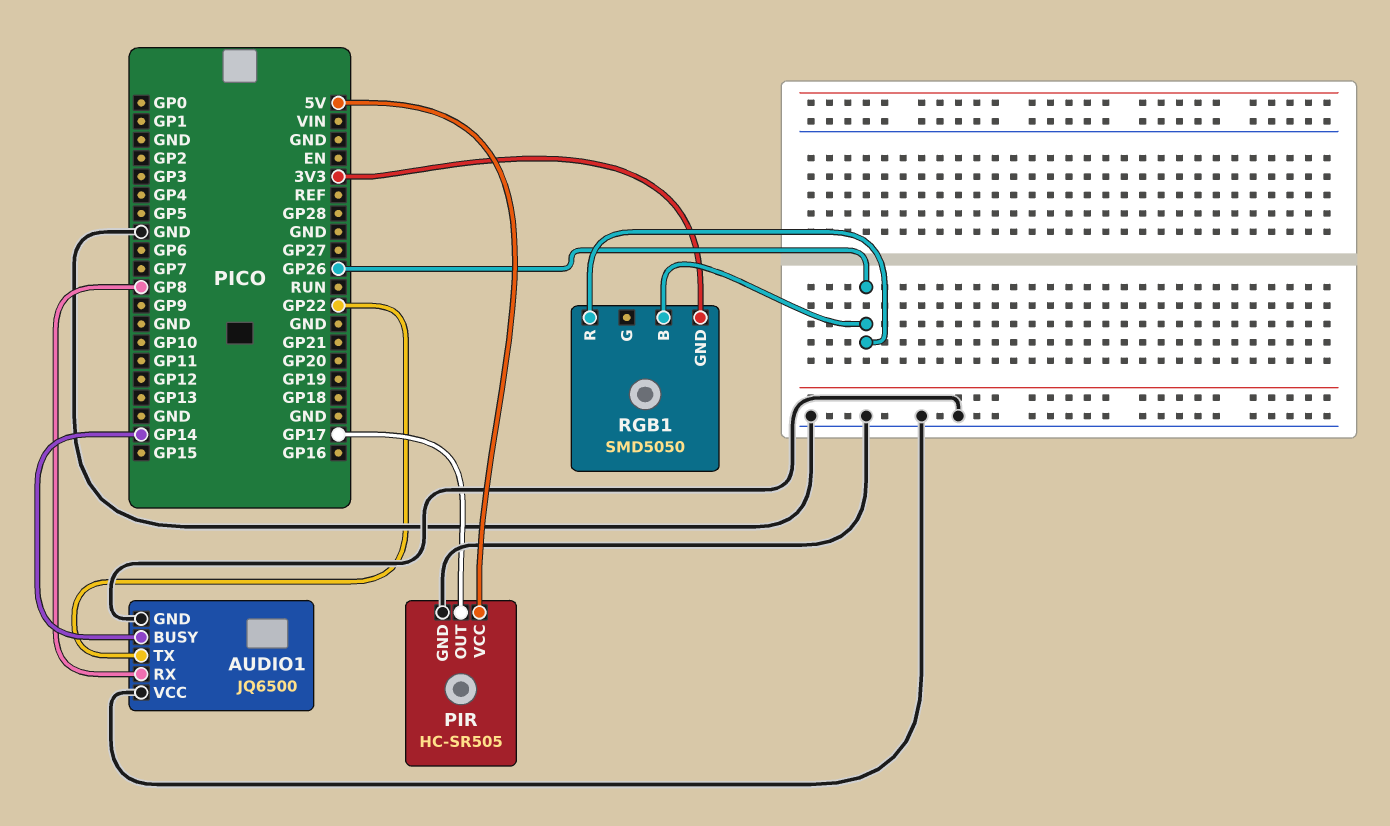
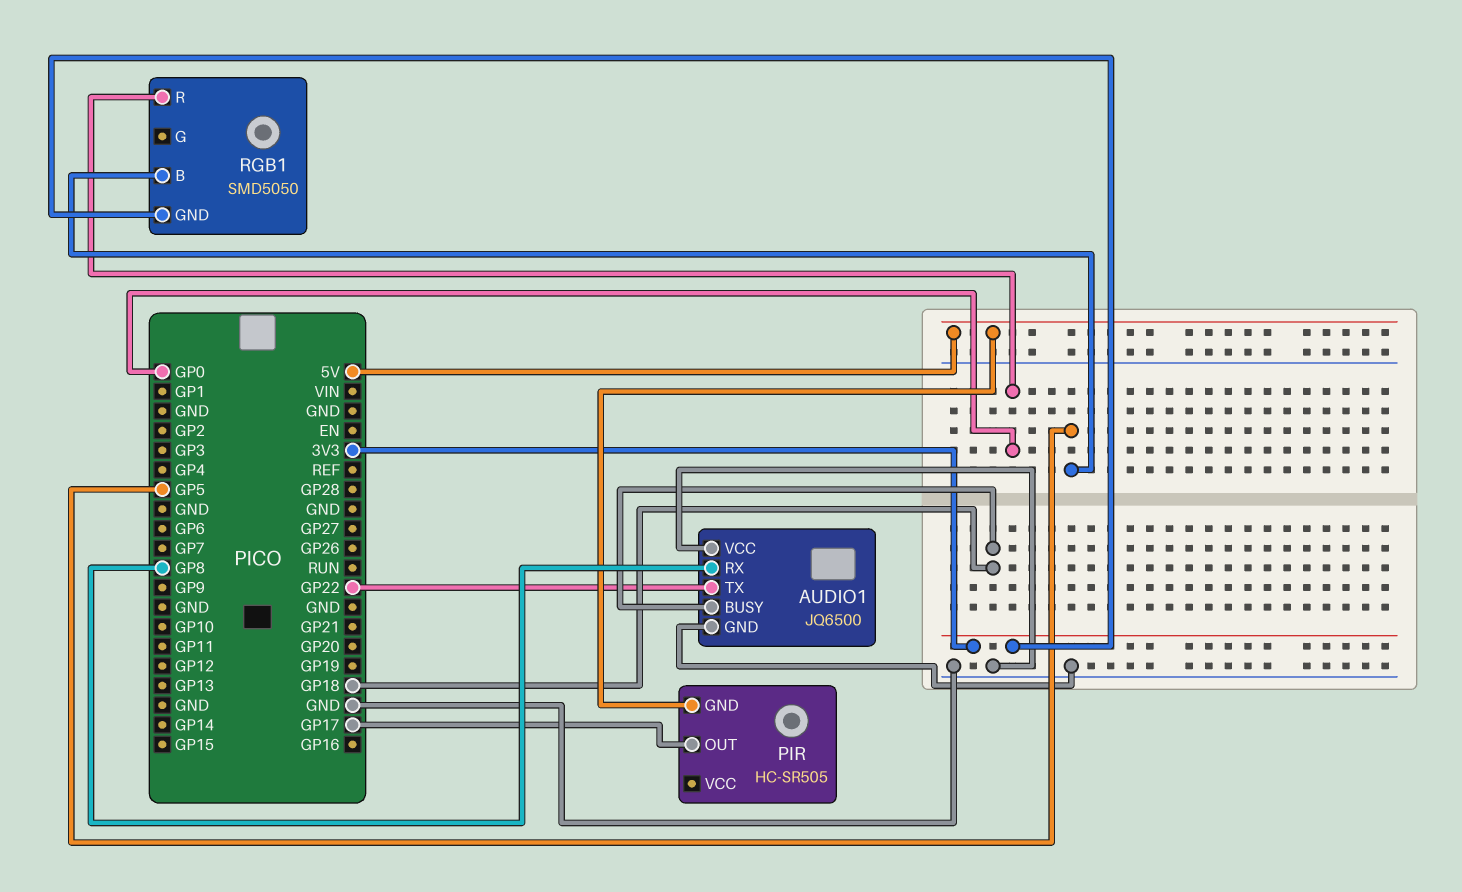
AUDIO1 pin BUSY: GP14 -> GP18
PIR pin GND: GND -> 5V
PIR pin VCC: 5V -> none
RGB1 pin B: GP26 -> GP5
RGB1 pin R: GP26 -> GP0

